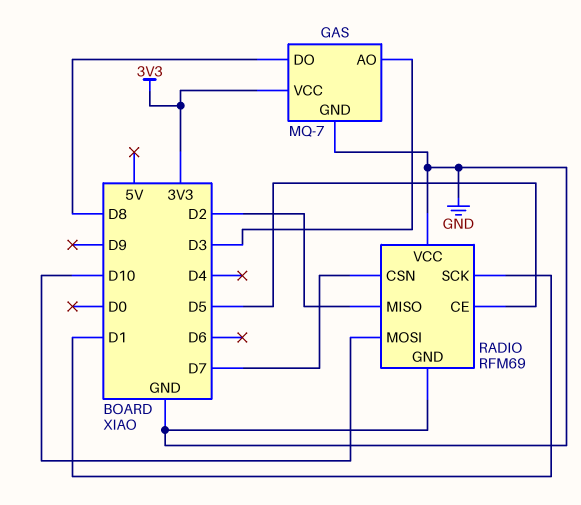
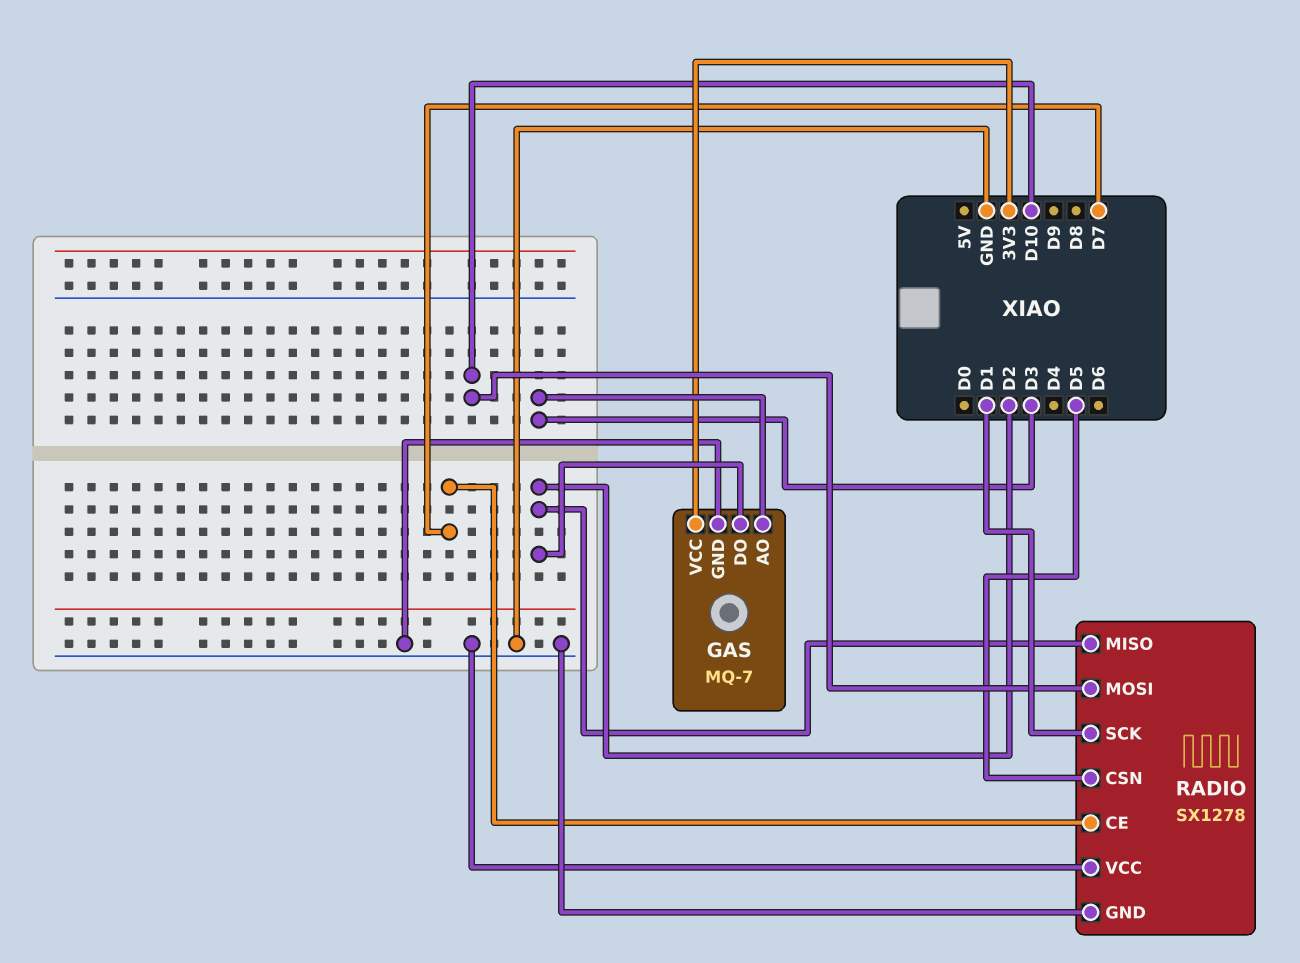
GAS pin DO: D8 -> D2
RADIO: RFM69 -> SX1278
RADIO pin CE: D5 -> D7
RADIO pin CSN: D7 -> D5

